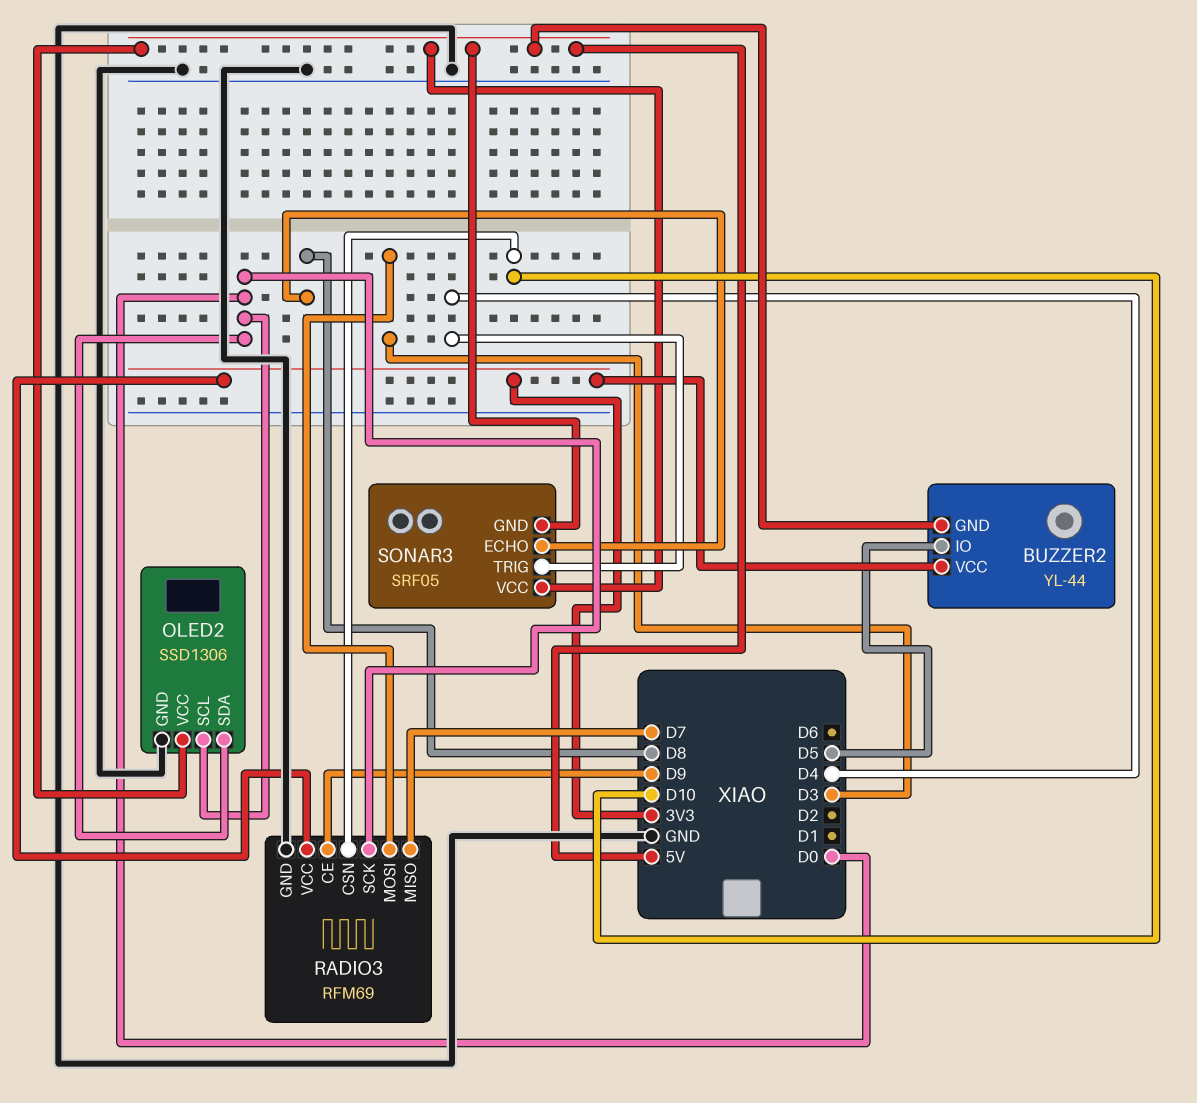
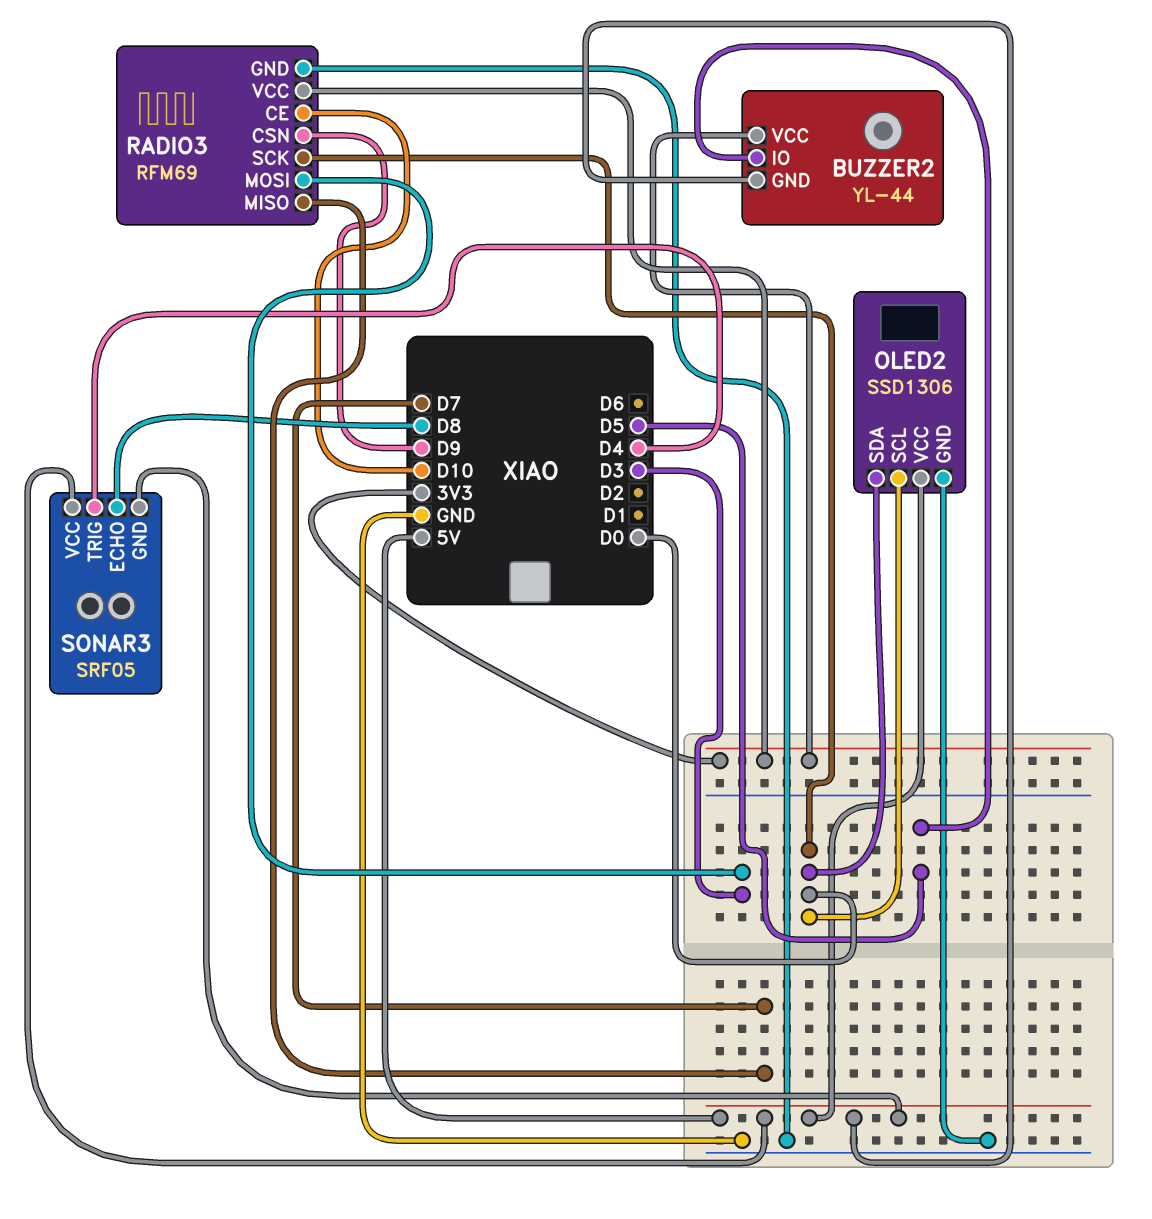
RADIO3 pin CE: D9 -> D10
RADIO3 pin CSN: D10 -> D9

